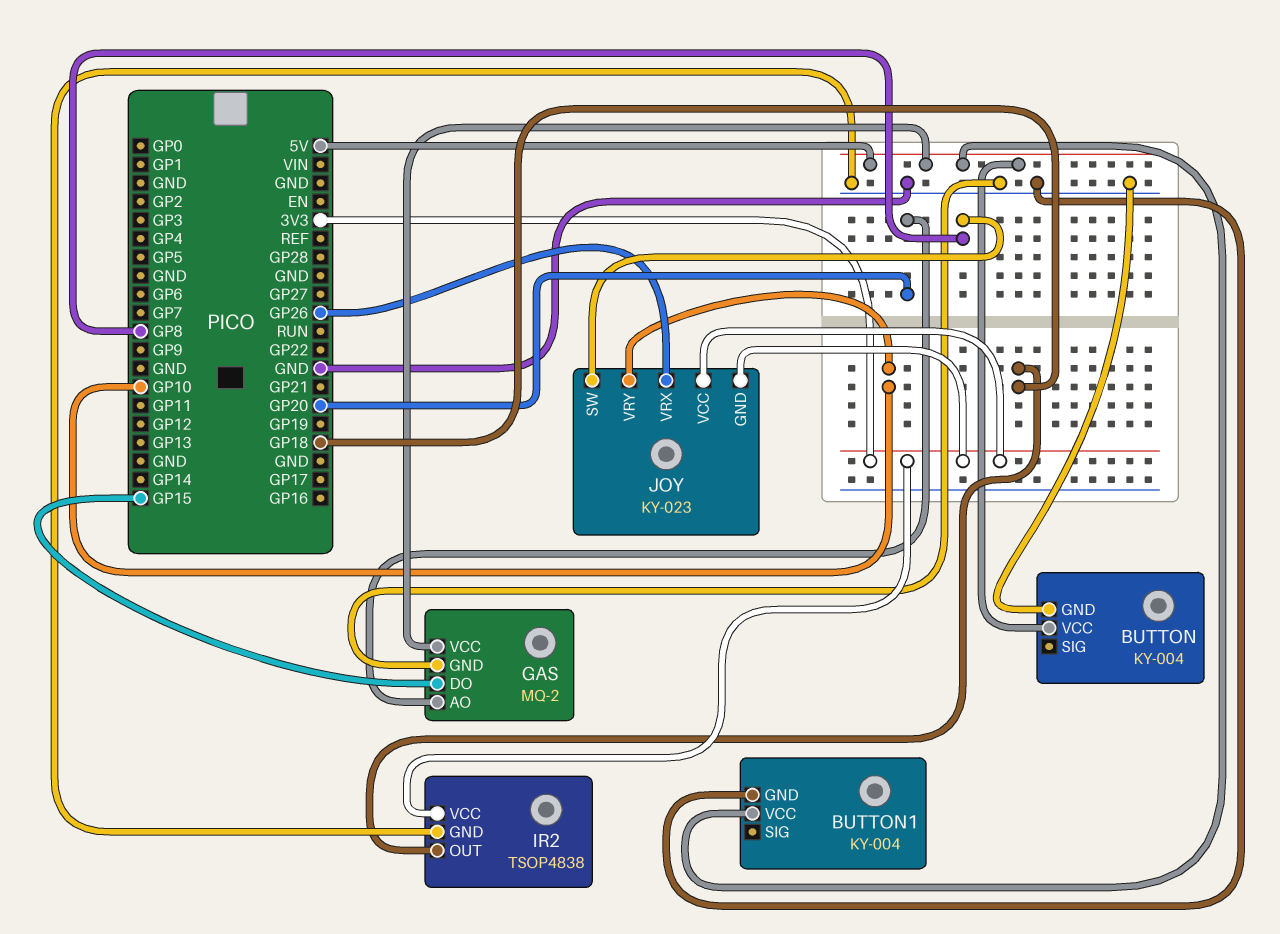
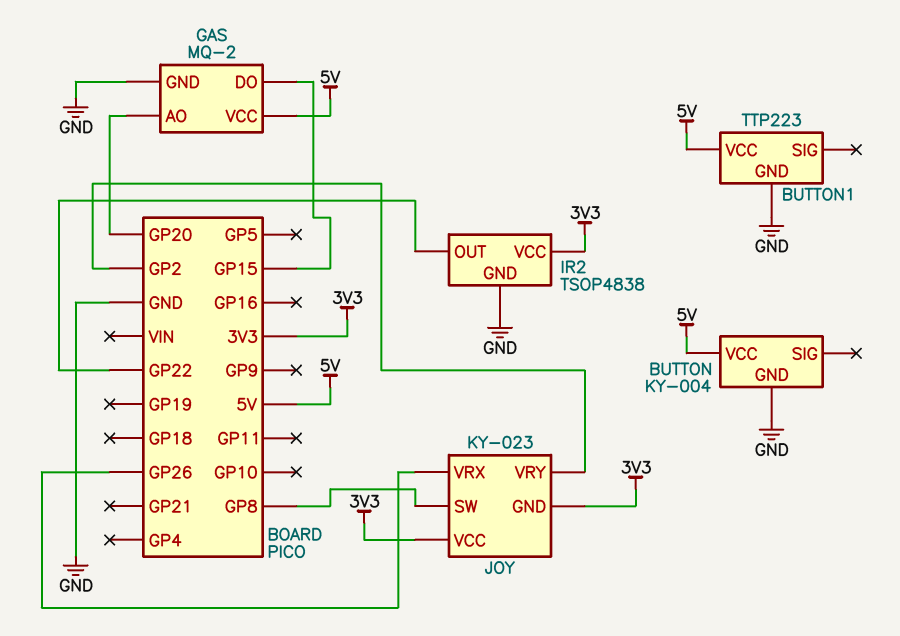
BUTTON1: KY-004 -> TTP223
IR2 pin OUT: GP18 -> GP22
JOY pin VRY: GP10 -> GP2

